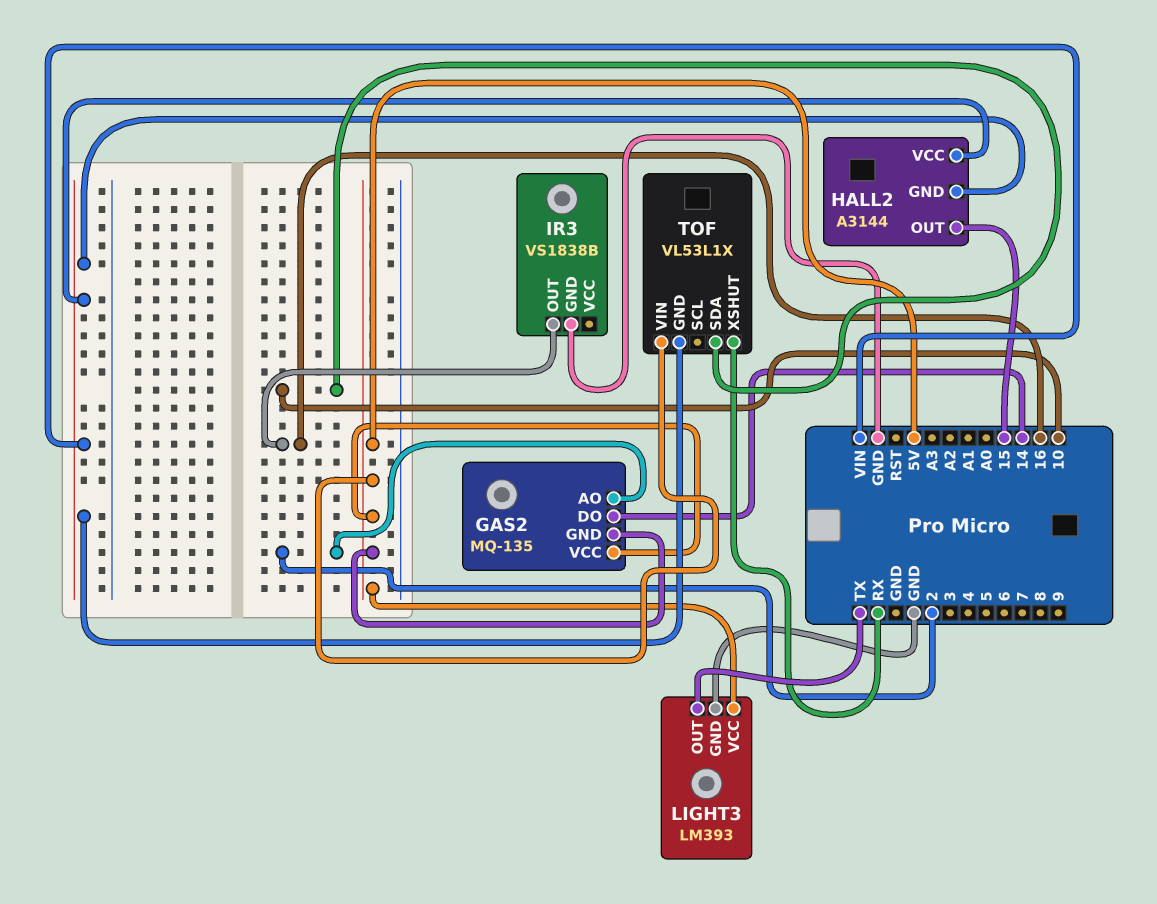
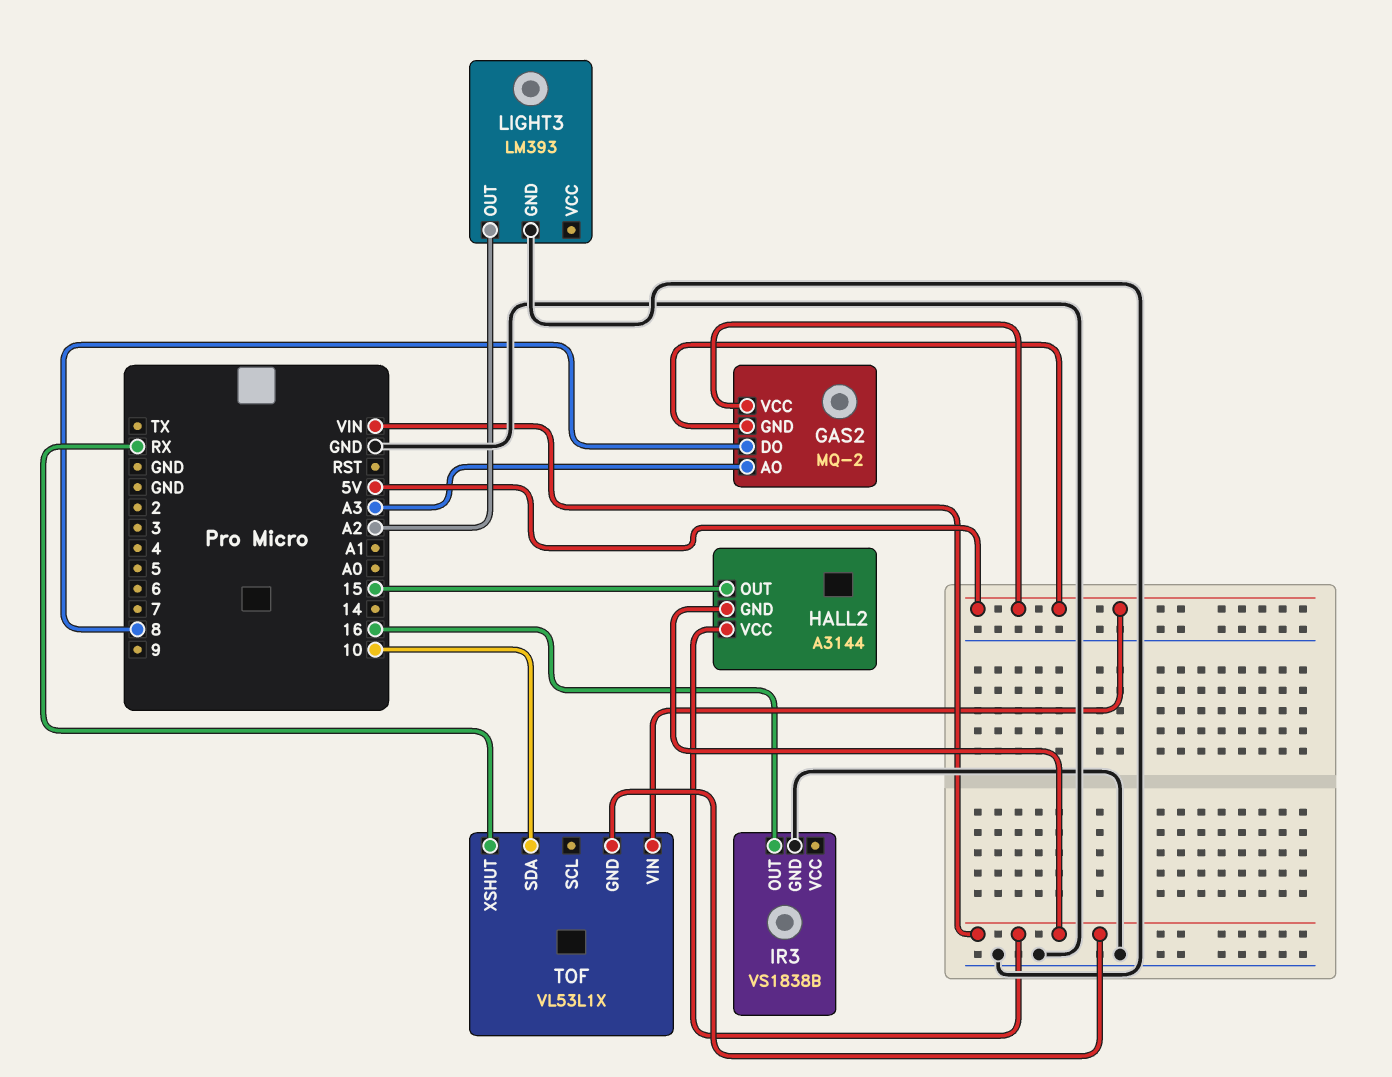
GAS2: MQ-135 -> MQ-2
GAS2 pin AO: 2 -> A3
GAS2 pin DO: 14 -> 8
LIGHT3 pin OUT: TX -> A2
LIGHT3 pin VCC: 5V -> none

